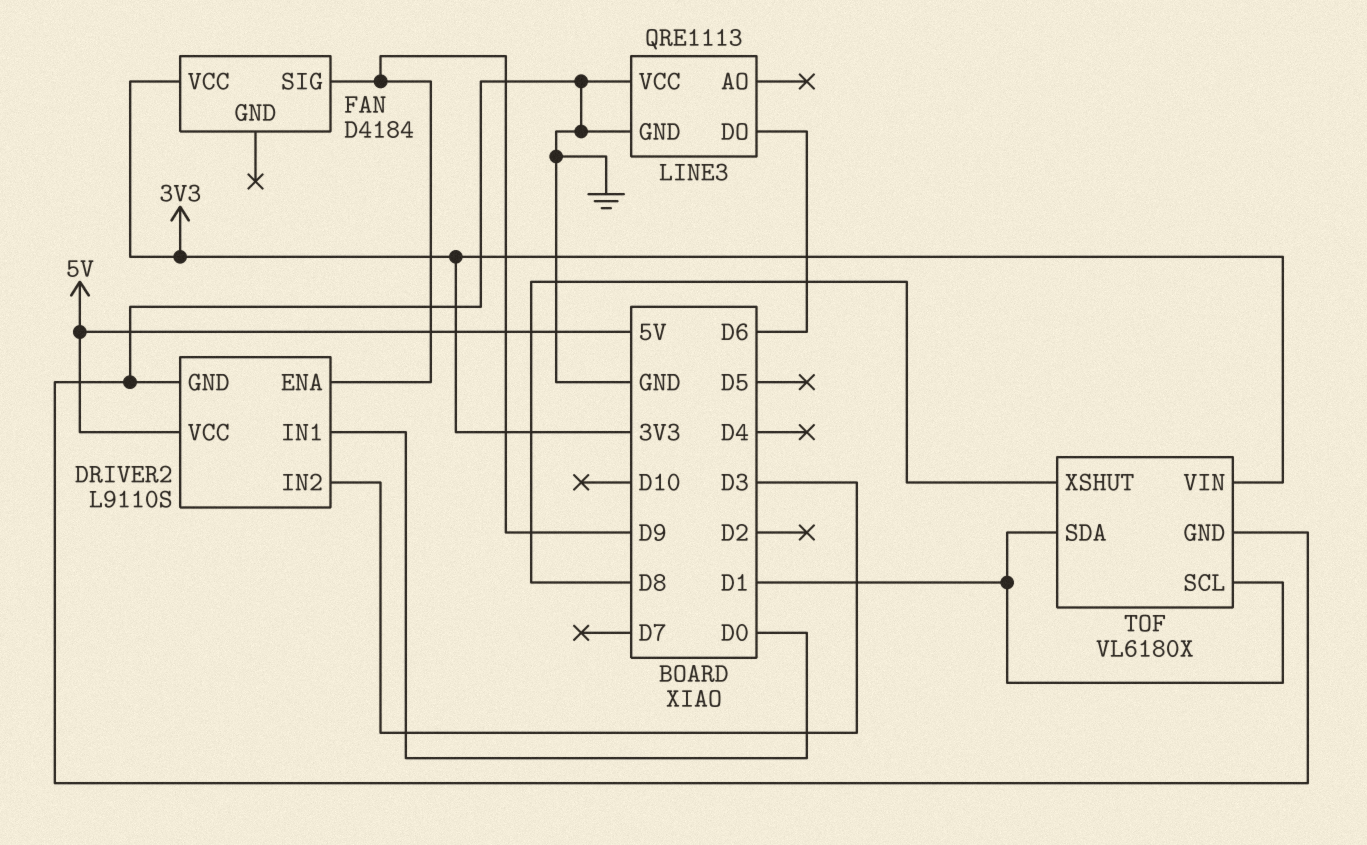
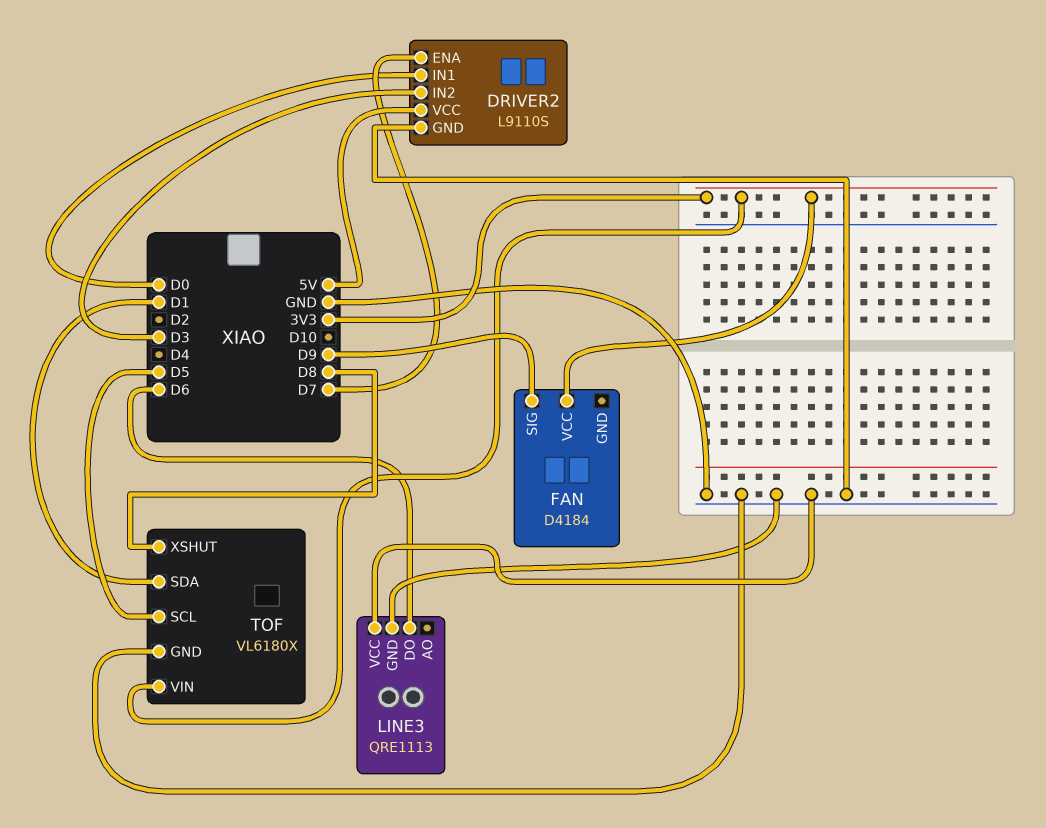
DRIVER2 pin ENA: D9 -> D7
TOF pin SCL: D1 -> D5

